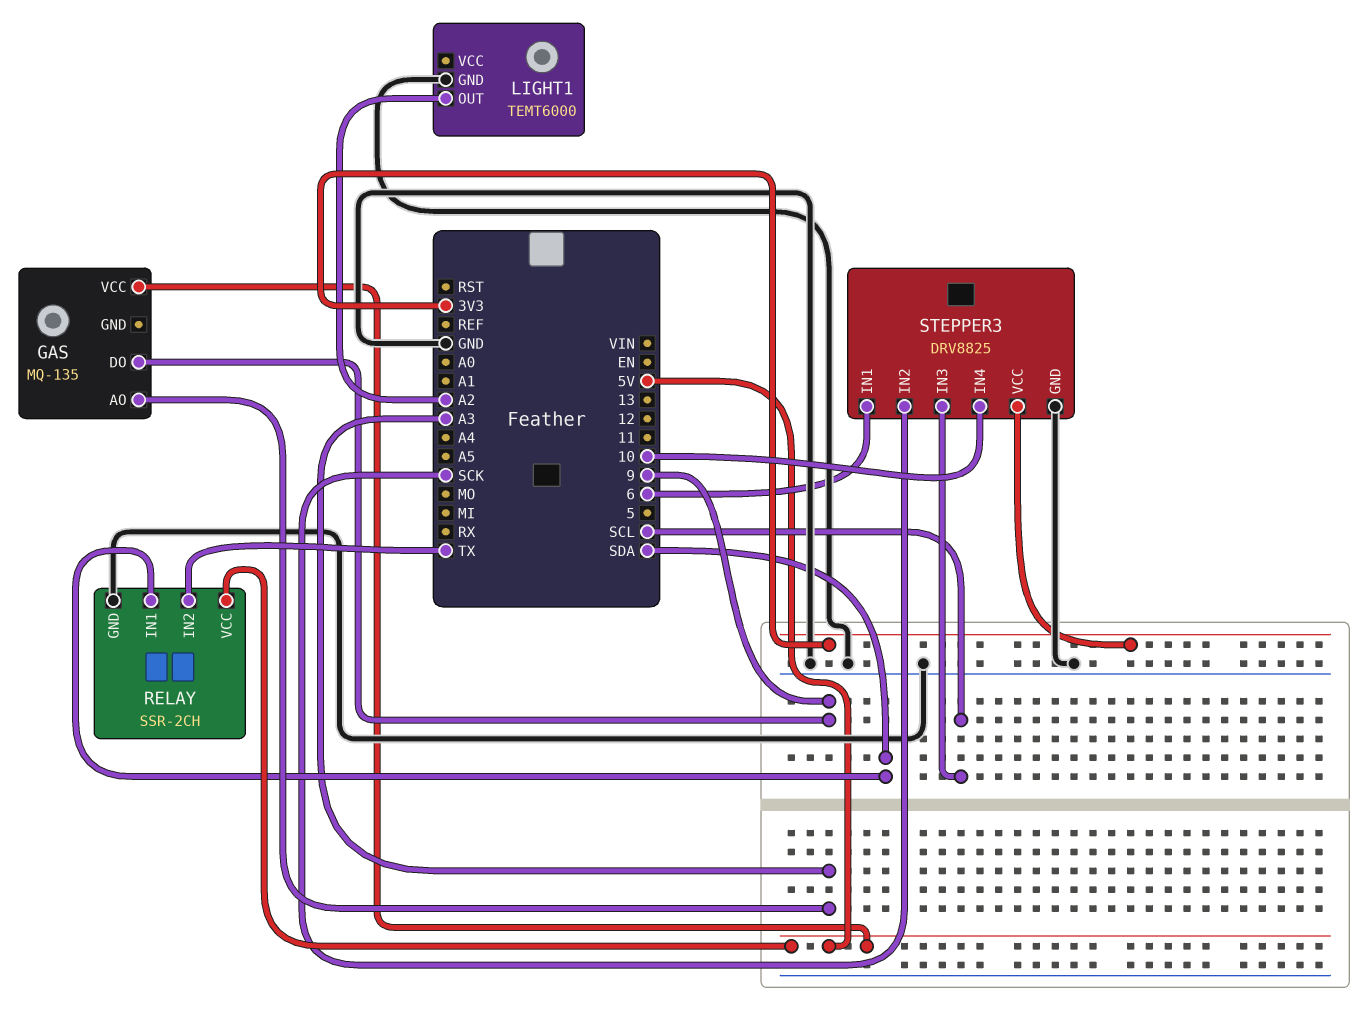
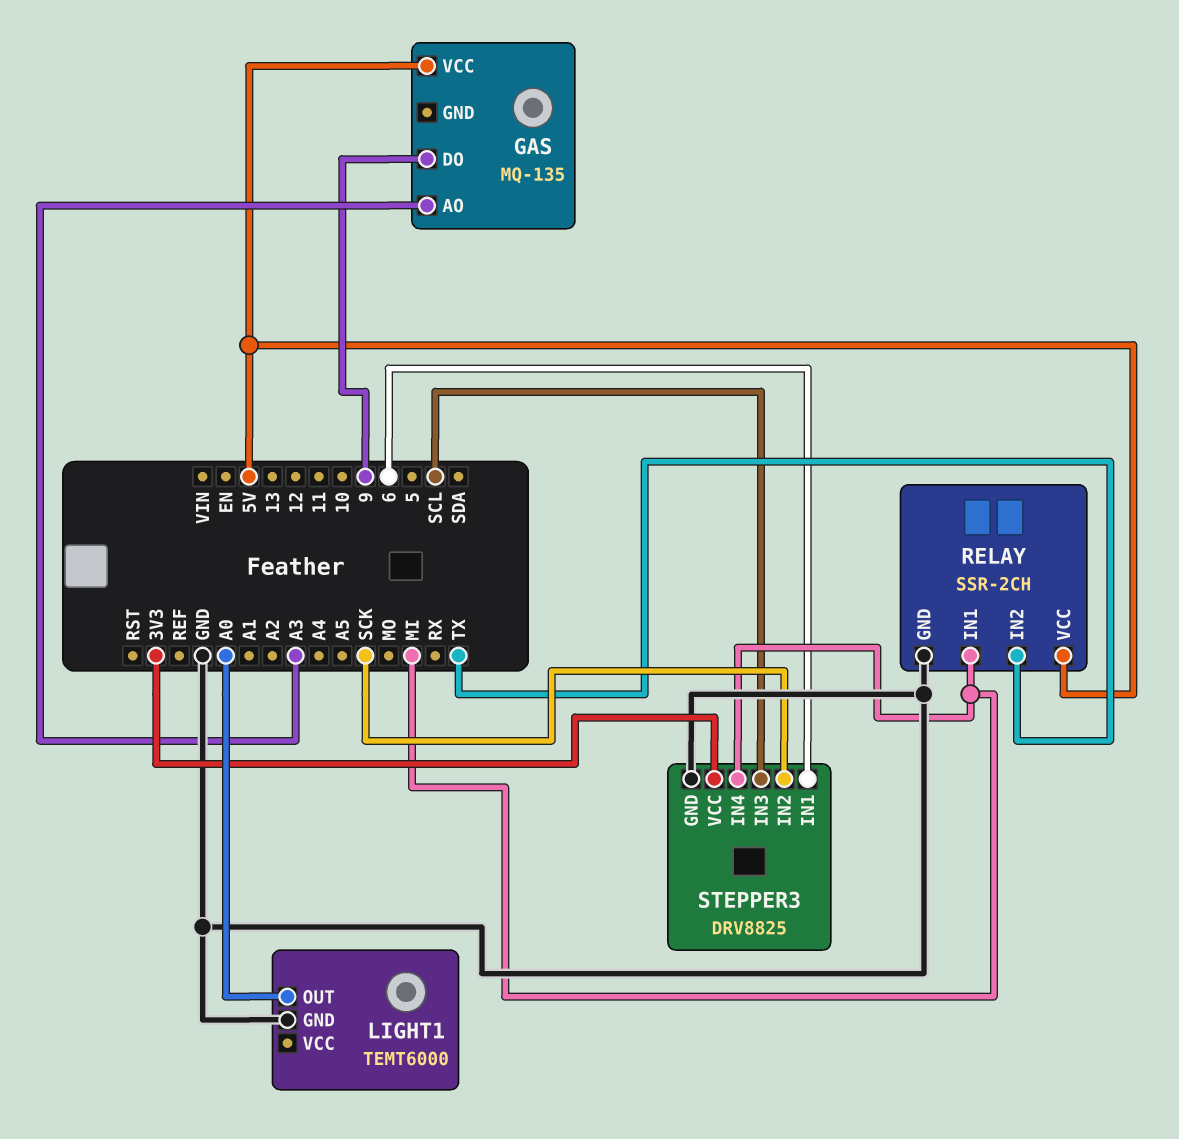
LIGHT1 pin OUT: A2 -> A0
RELAY pin IN1: SDA -> MI
STEPPER3 pin IN4: 10 -> MI

